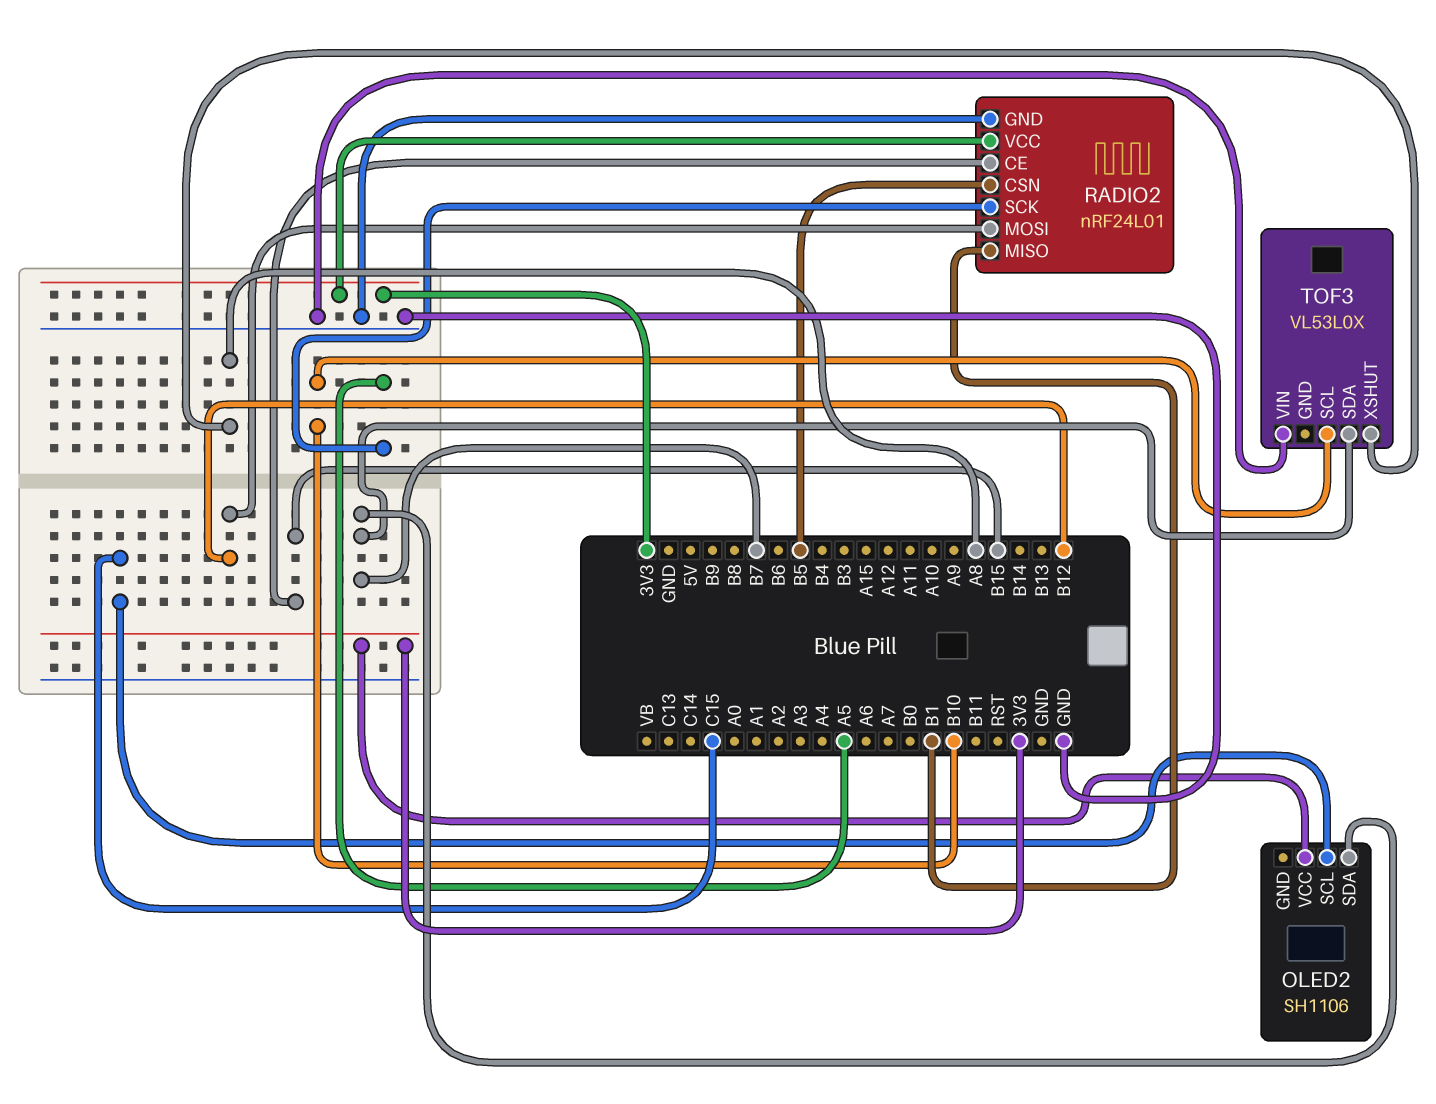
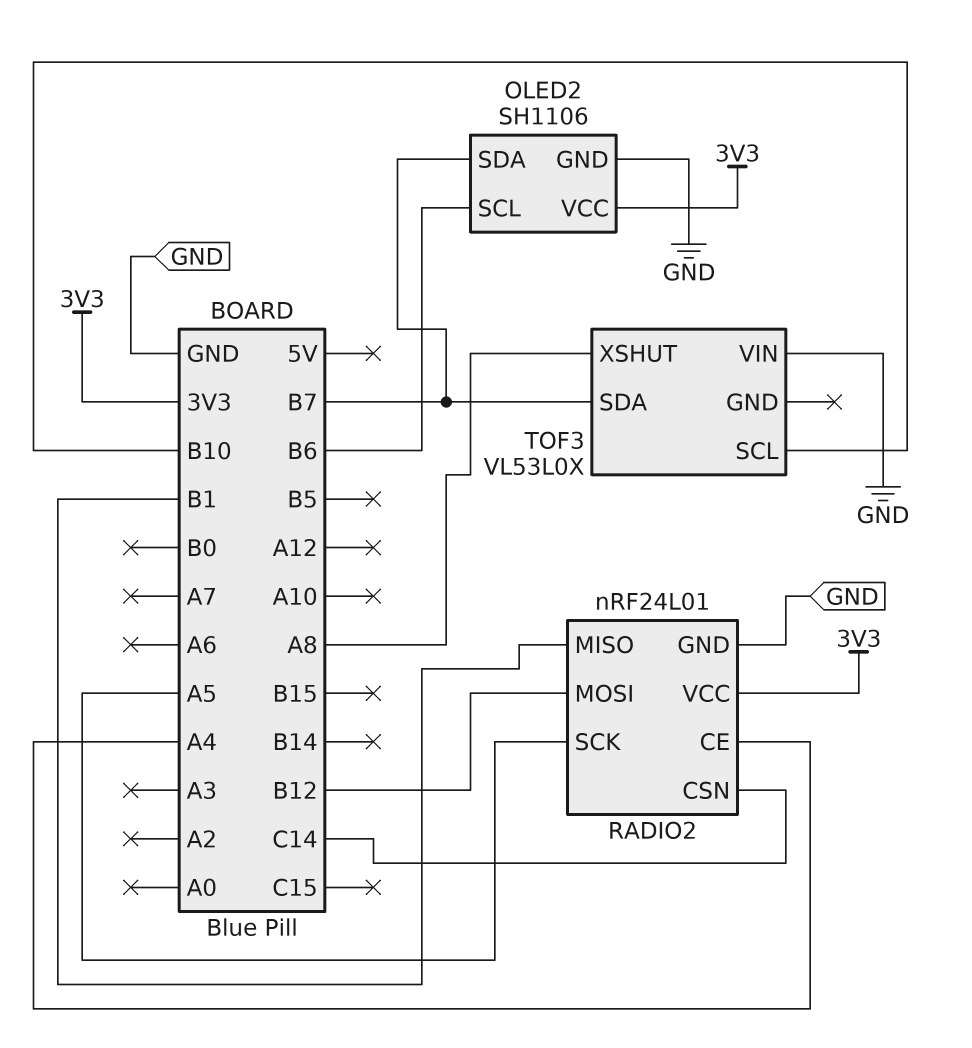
OLED2 pin GND: none -> GND
OLED2 pin SCL: C15 -> B6
RADIO2 pin CE: B15 -> A4
RADIO2 pin CSN: B5 -> C14

